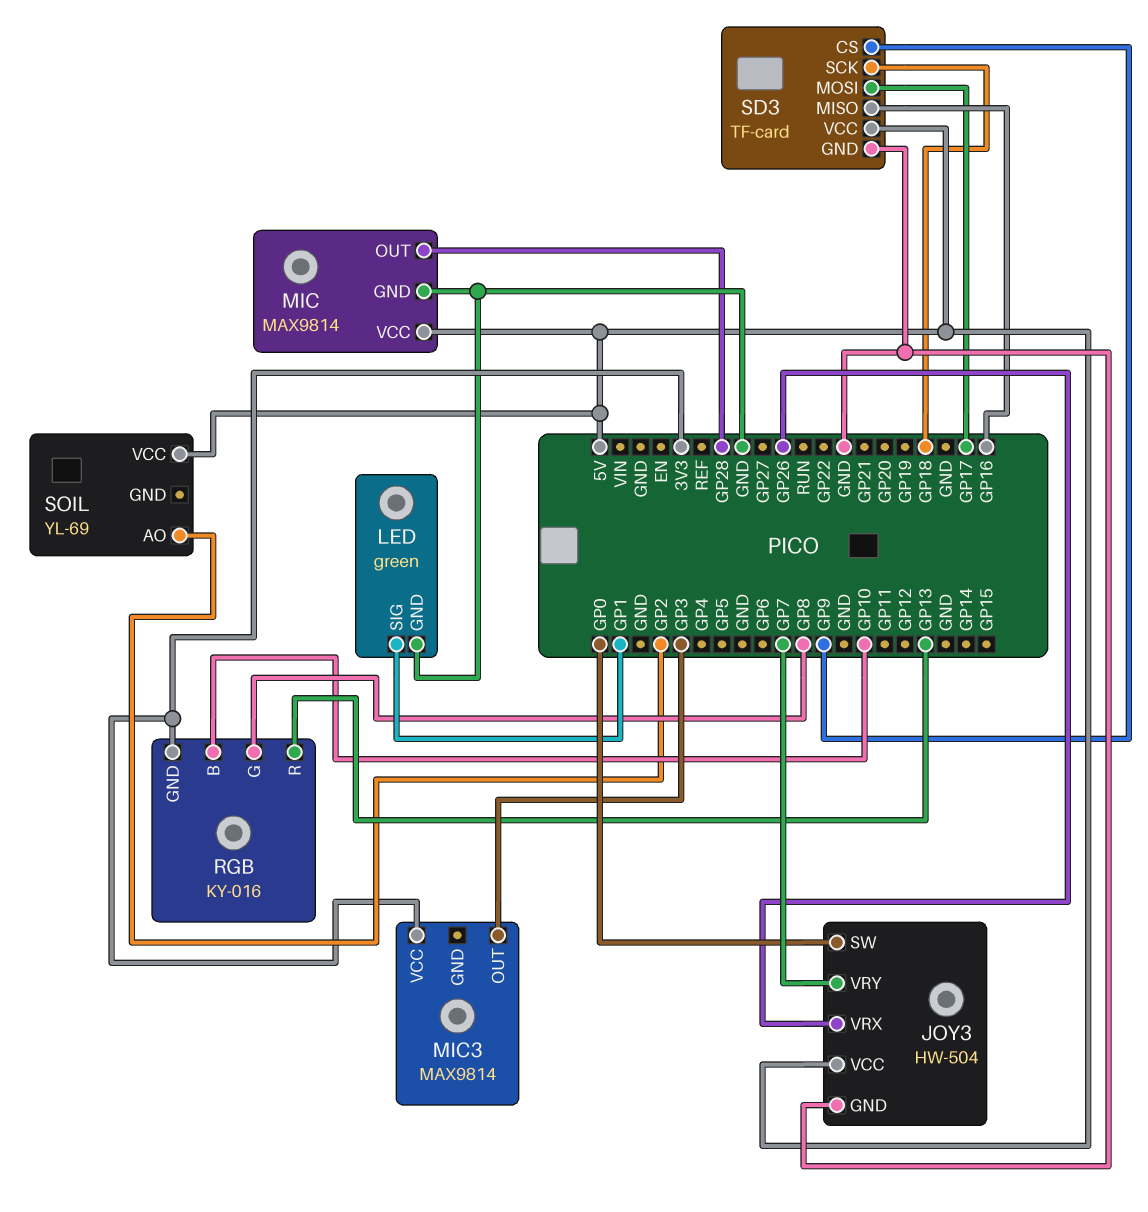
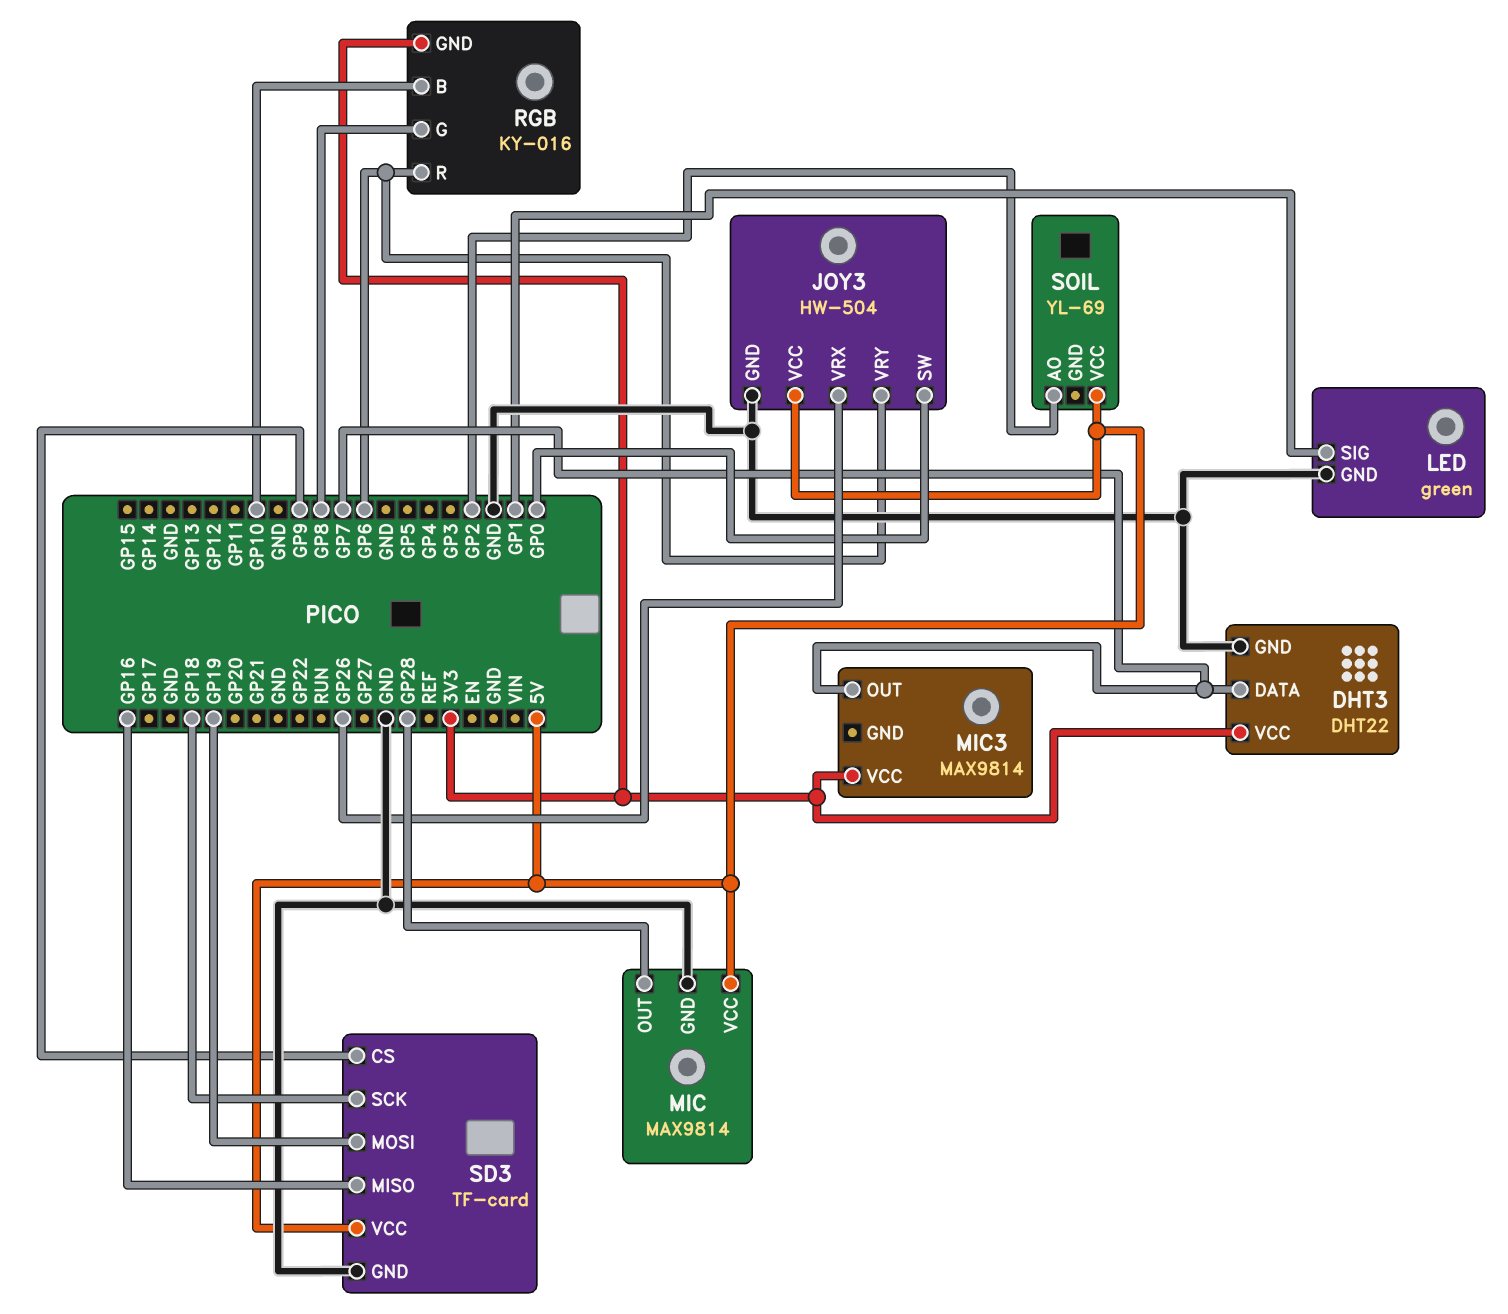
DHT3: none -> DHT22
DHT3 pin DATA: none -> GP7
DHT3 pin GND: none -> GND
DHT3 pin VCC: none -> 3V3
JOY3 pin VRY: GP7 -> GP6
MIC3 pin OUT: GP3 -> GP7
RGB pin R: GP13 -> GP6
SD3 pin MOSI: GP17 -> GP19

